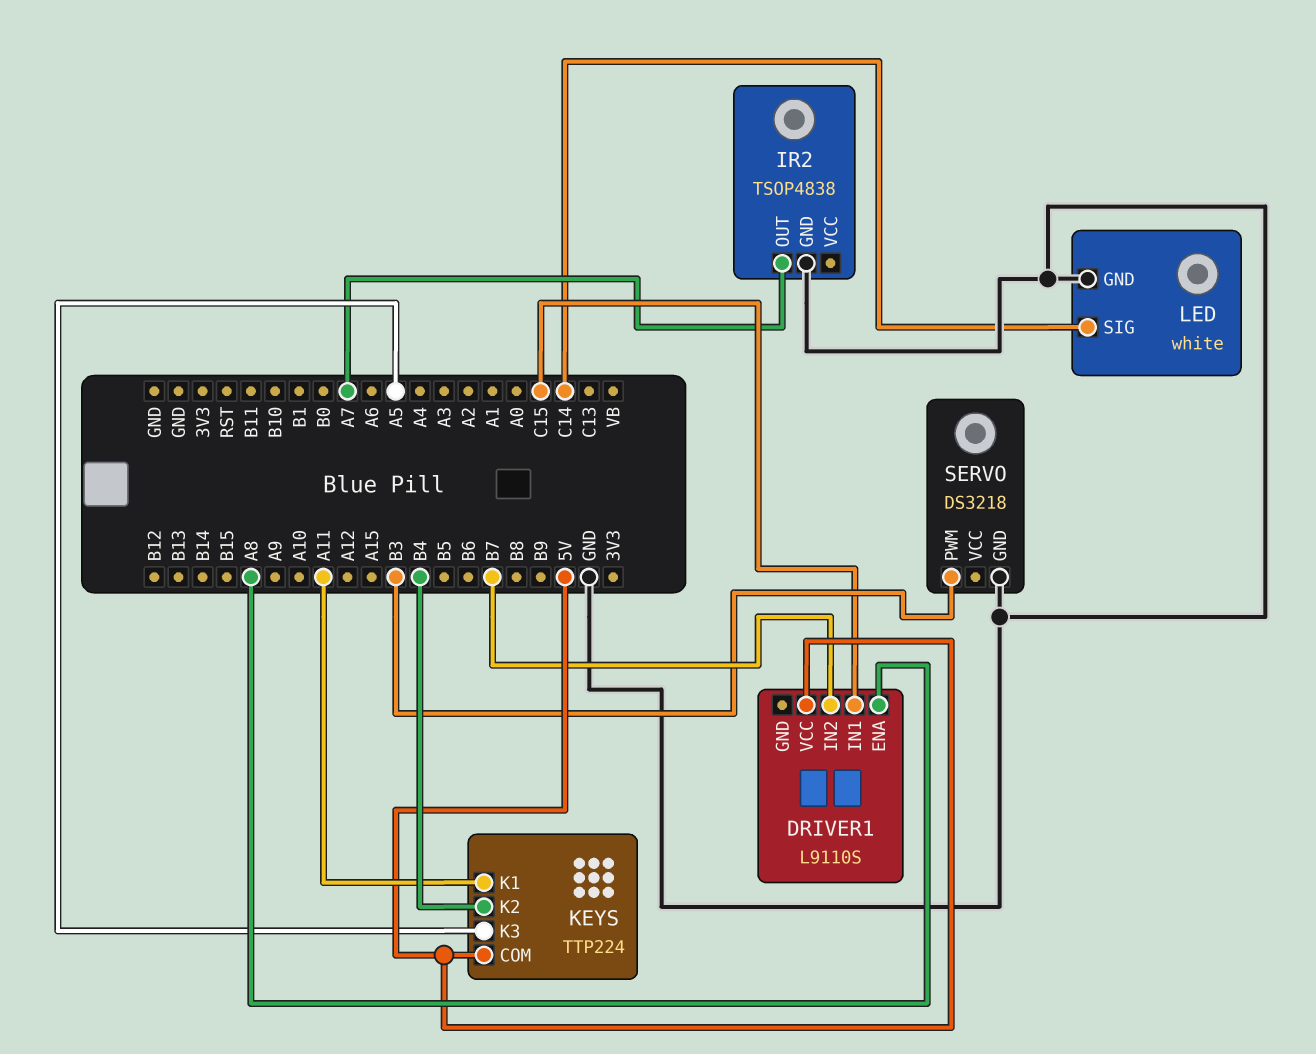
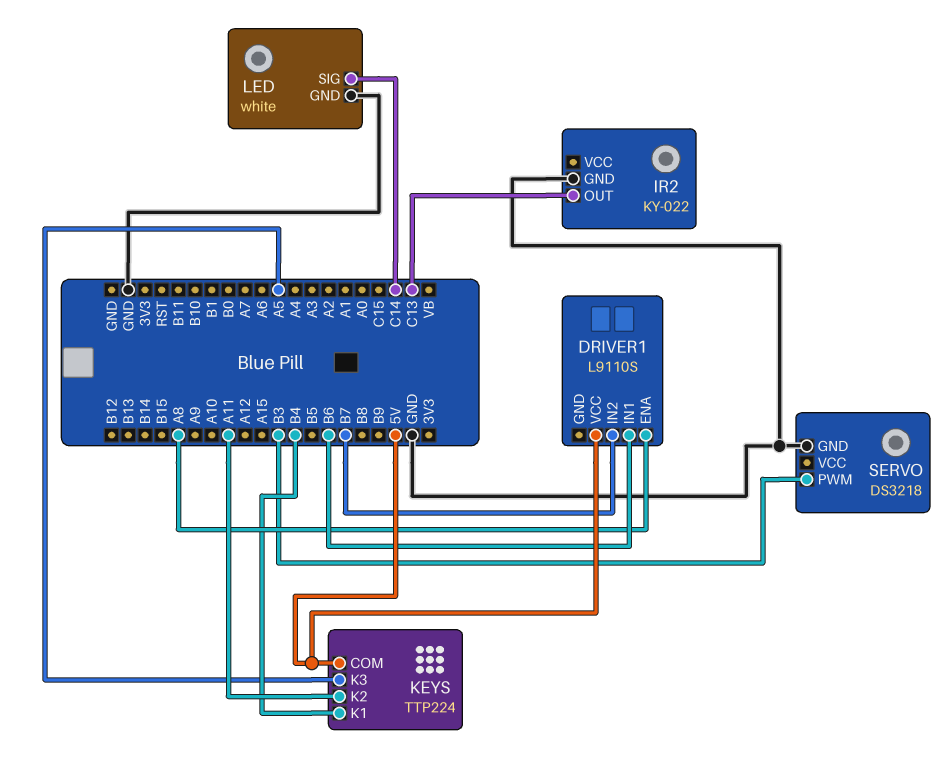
DRIVER1 pin IN1: C15 -> B6
IR2: TSOP4838 -> KY-022
IR2 pin OUT: A7 -> C13
KEYS pin K1: A11 -> B4
KEYS pin K2: B4 -> A11

